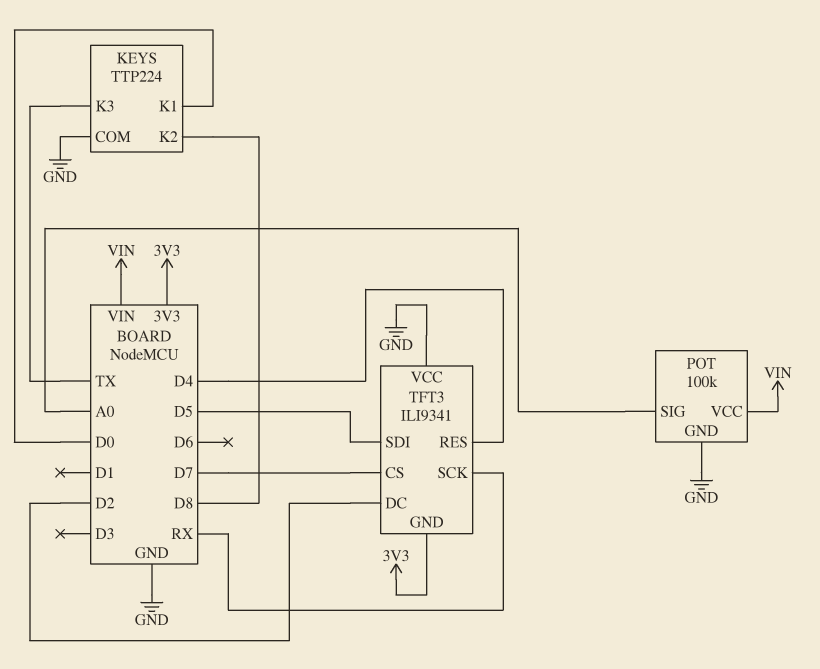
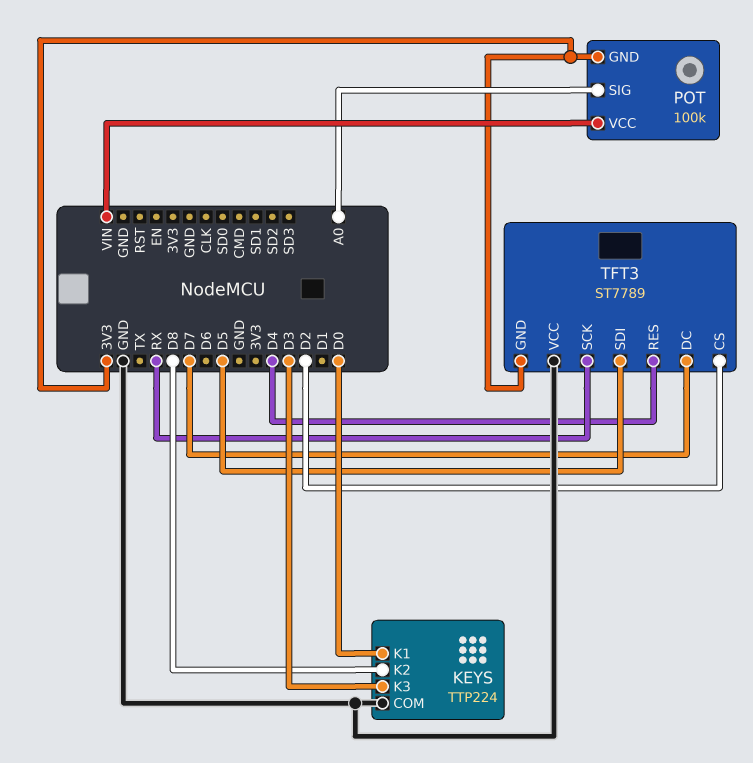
KEYS pin K3: TX -> D3
POT pin GND: GND -> 3V3
TFT3: ILI9341 -> ST7789
TFT3 pin CS: D7 -> D2
TFT3 pin DC: D2 -> D7

